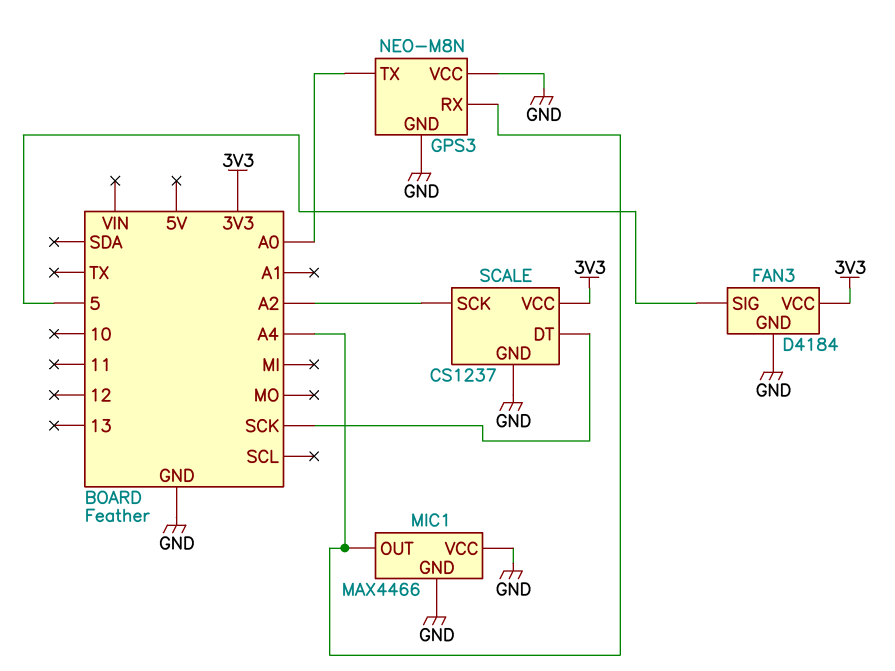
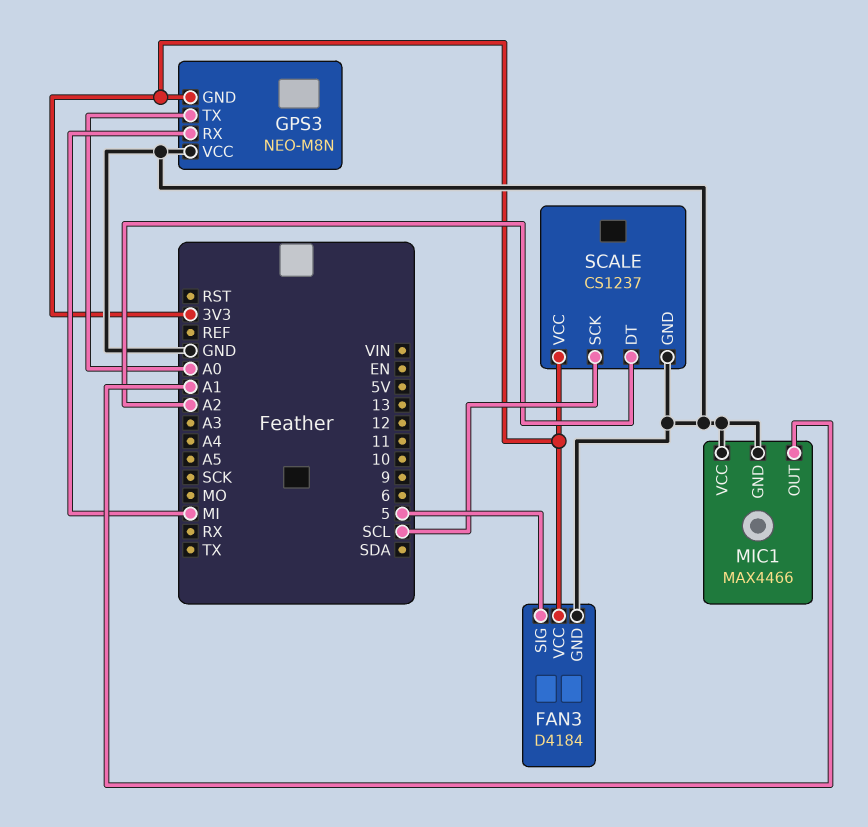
GPS3 pin GND: GND -> 3V3
GPS3 pin RX: A4 -> MI
MIC1 pin OUT: A4 -> A1
SCALE pin DT: SCK -> A2
SCALE pin SCK: A2 -> SCL

